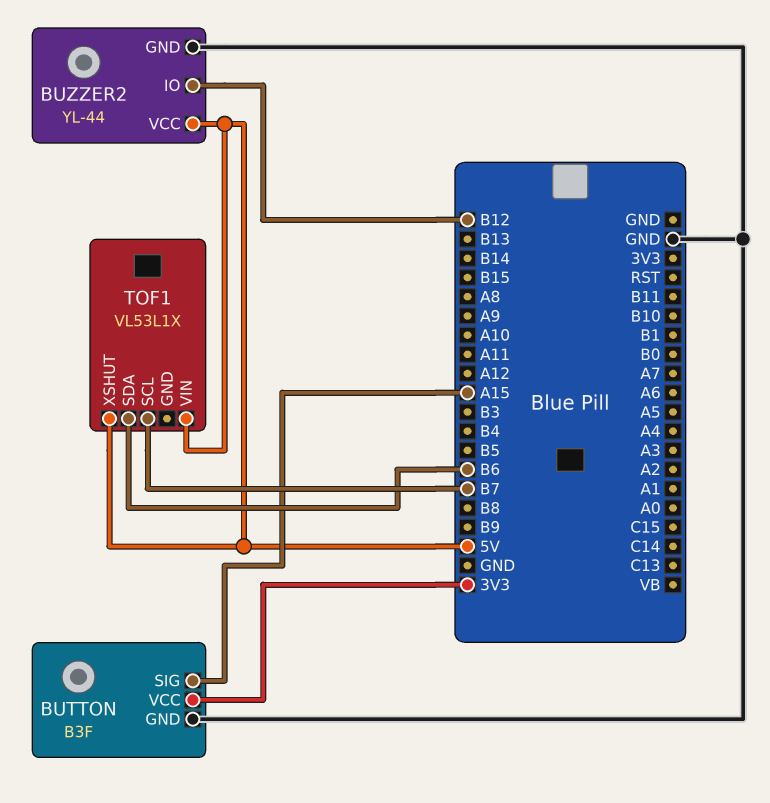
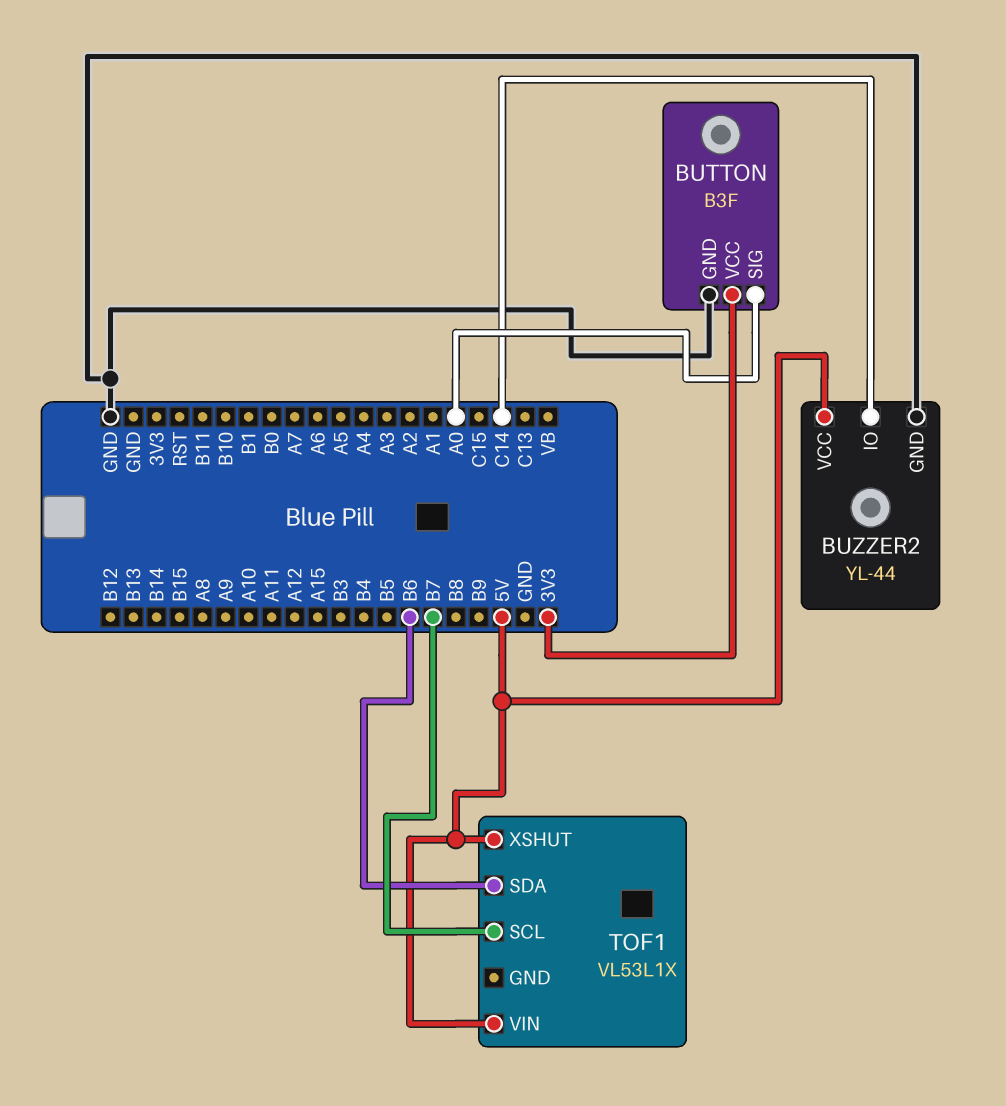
BUTTON pin SIG: A15 -> A0
BUZZER2 pin IO: B12 -> C14

